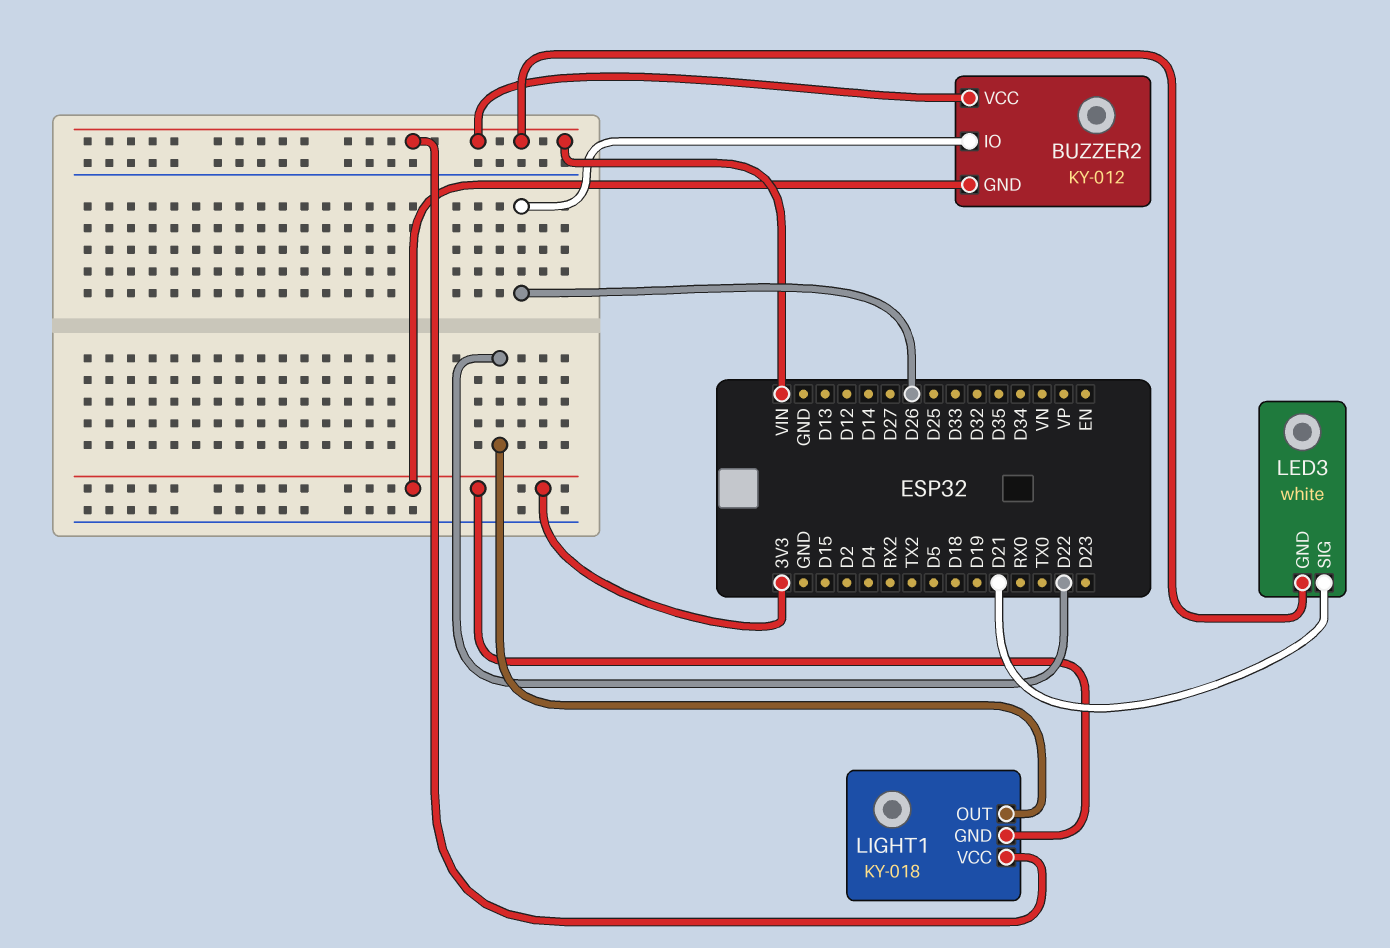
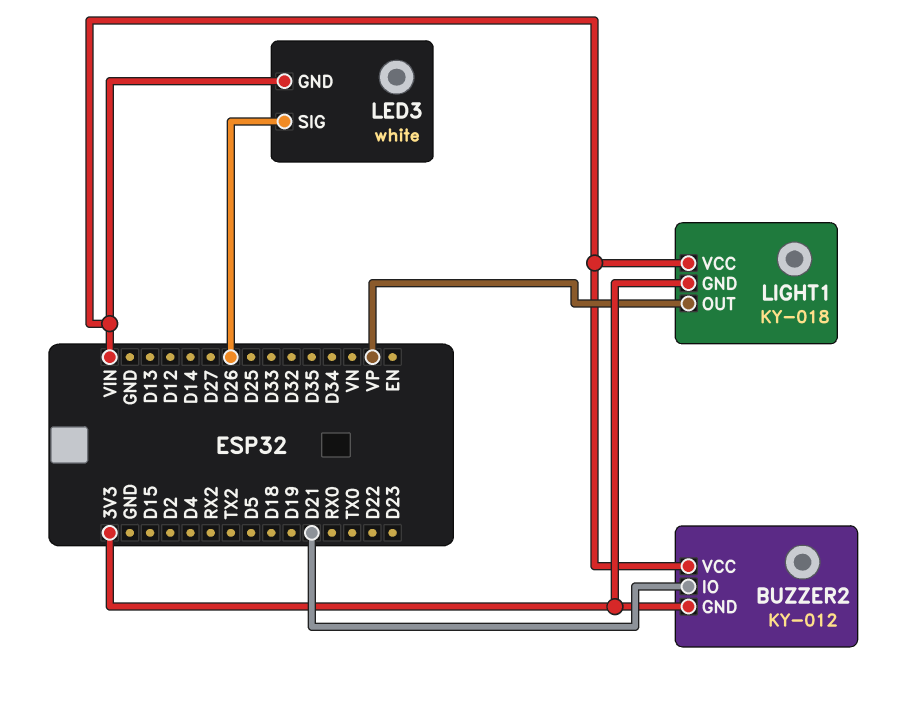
BUZZER2 pin IO: D26 -> D21
LED3 pin SIG: D21 -> D26
LIGHT1 pin OUT: D22 -> VP

